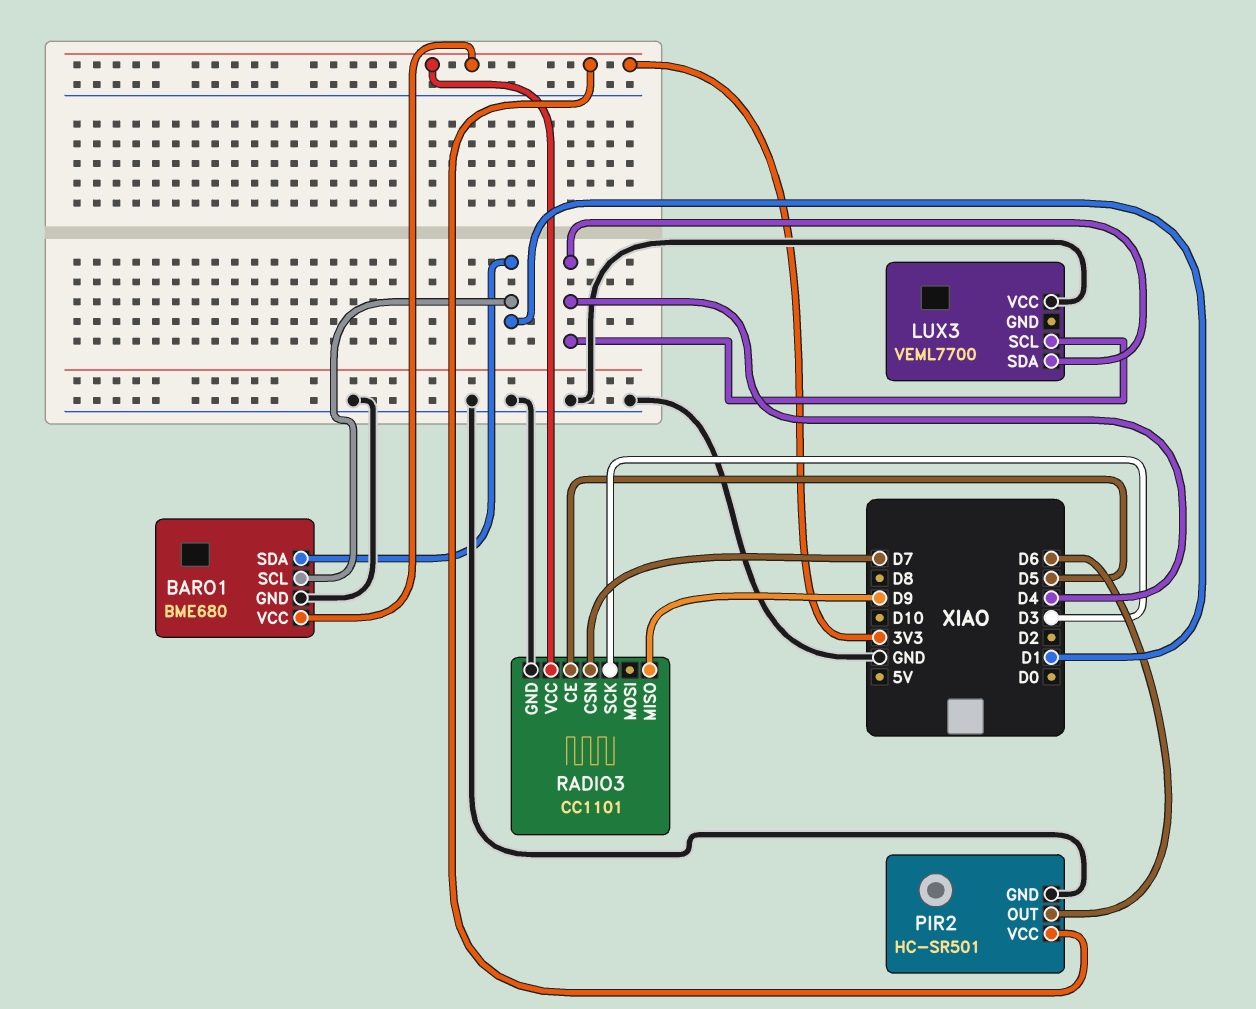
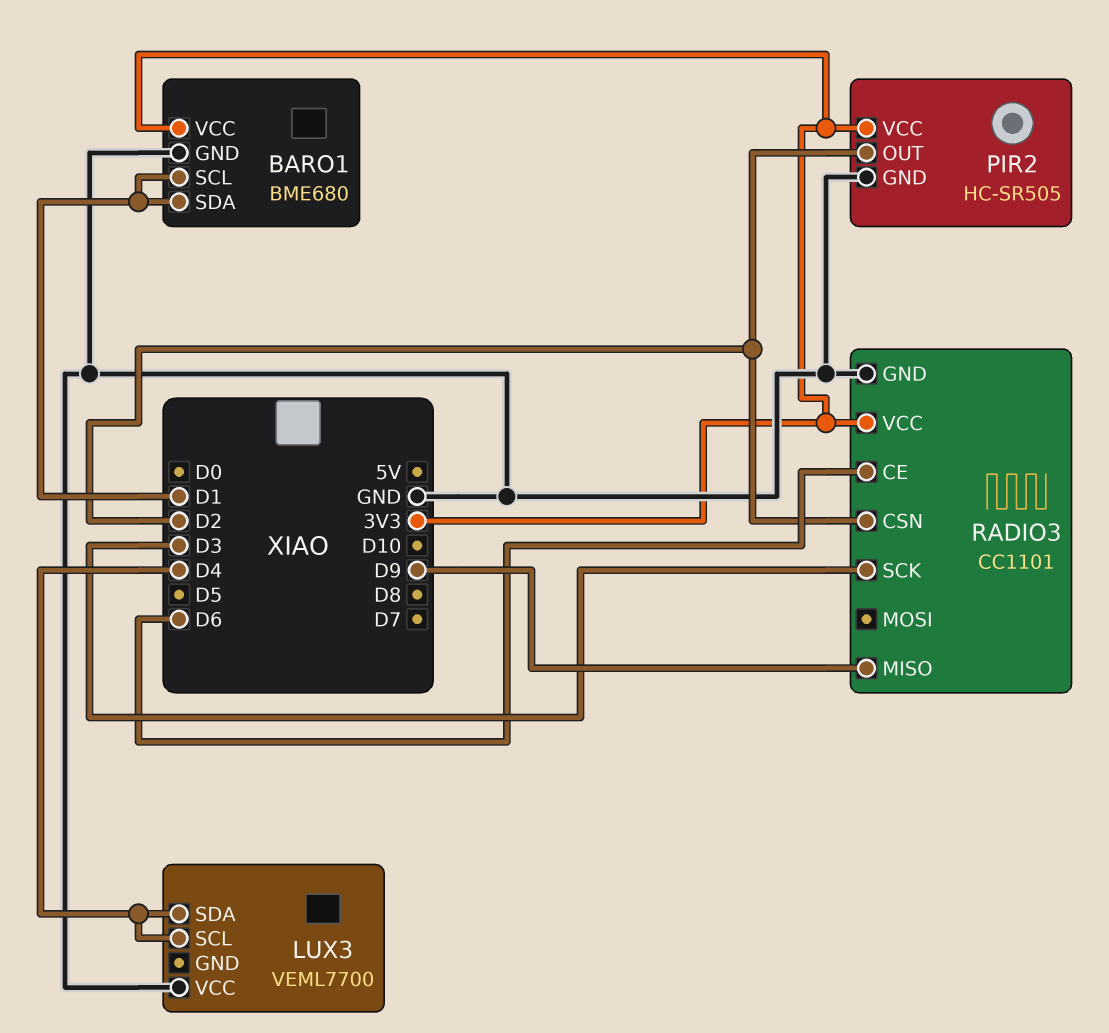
PIR2: HC-SR501 -> HC-SR505
PIR2 pin OUT: D6 -> D2
RADIO3 pin CE: D5 -> D6
RADIO3 pin CSN: D7 -> D2

